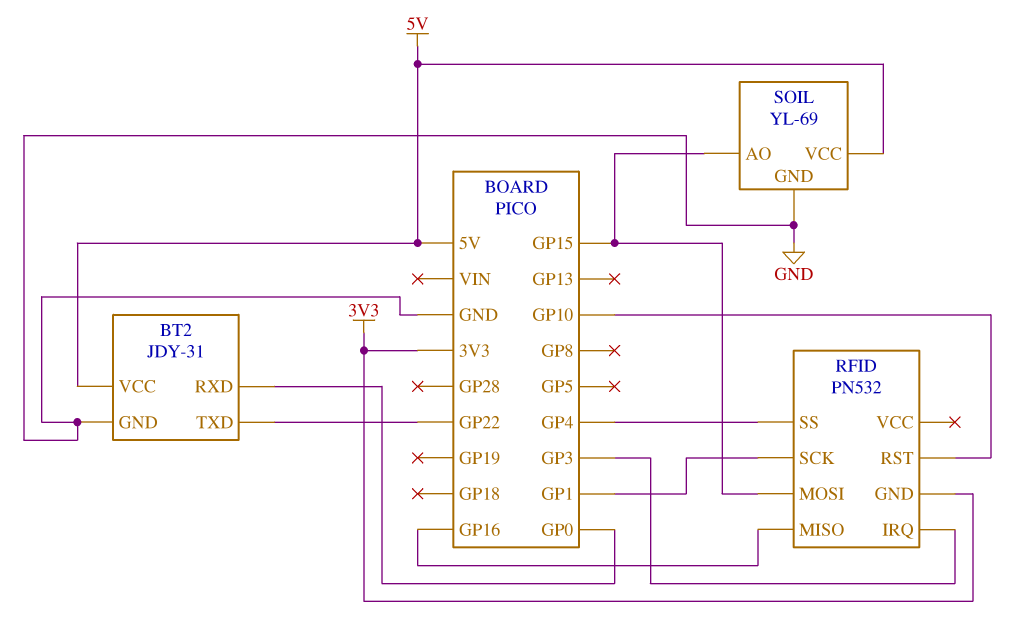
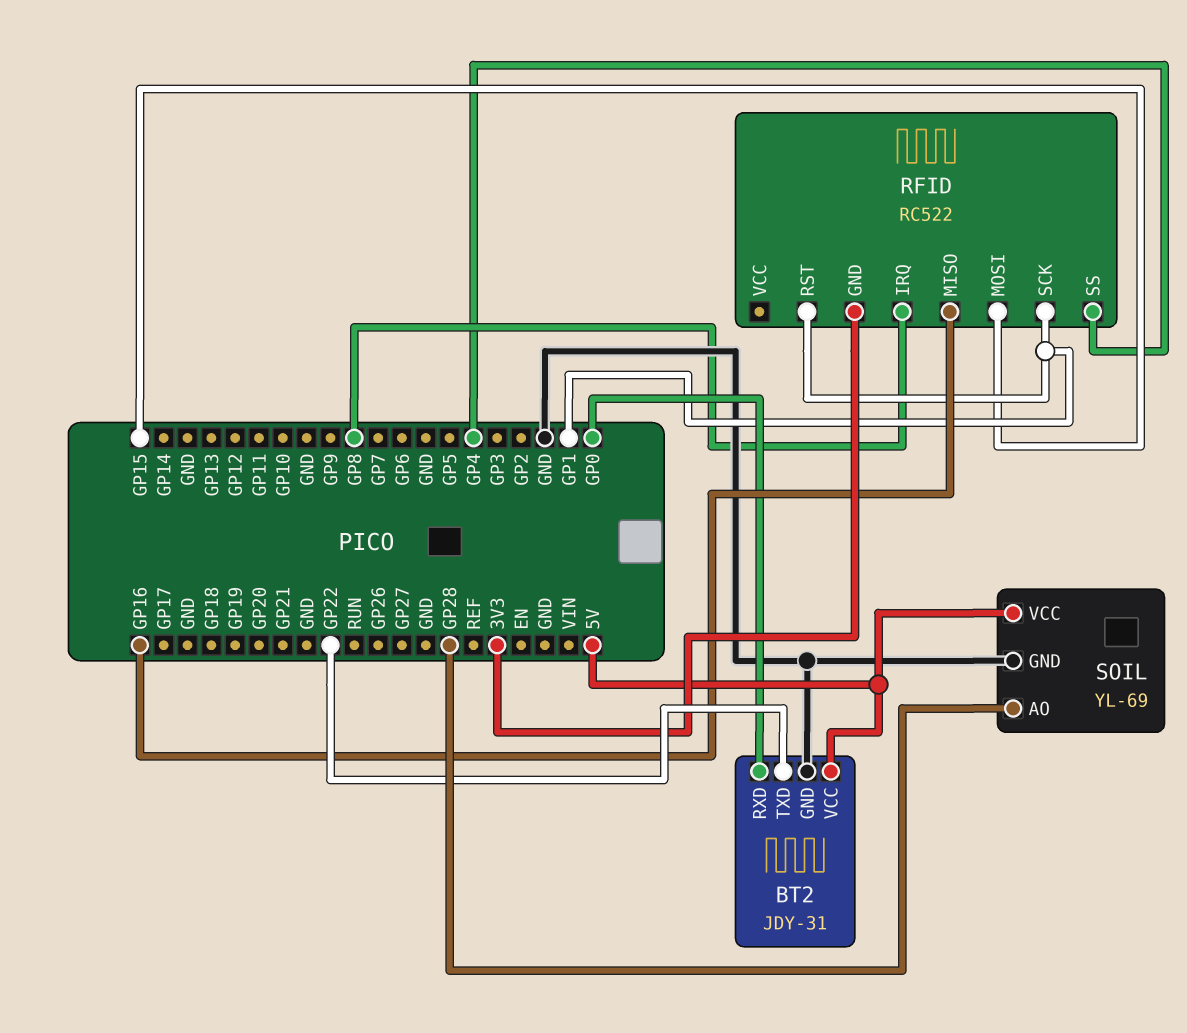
RFID: PN532 -> RC522
RFID pin IRQ: GP3 -> GP8
RFID pin RST: GP10 -> GP1
SOIL pin AO: GP15 -> GP28

